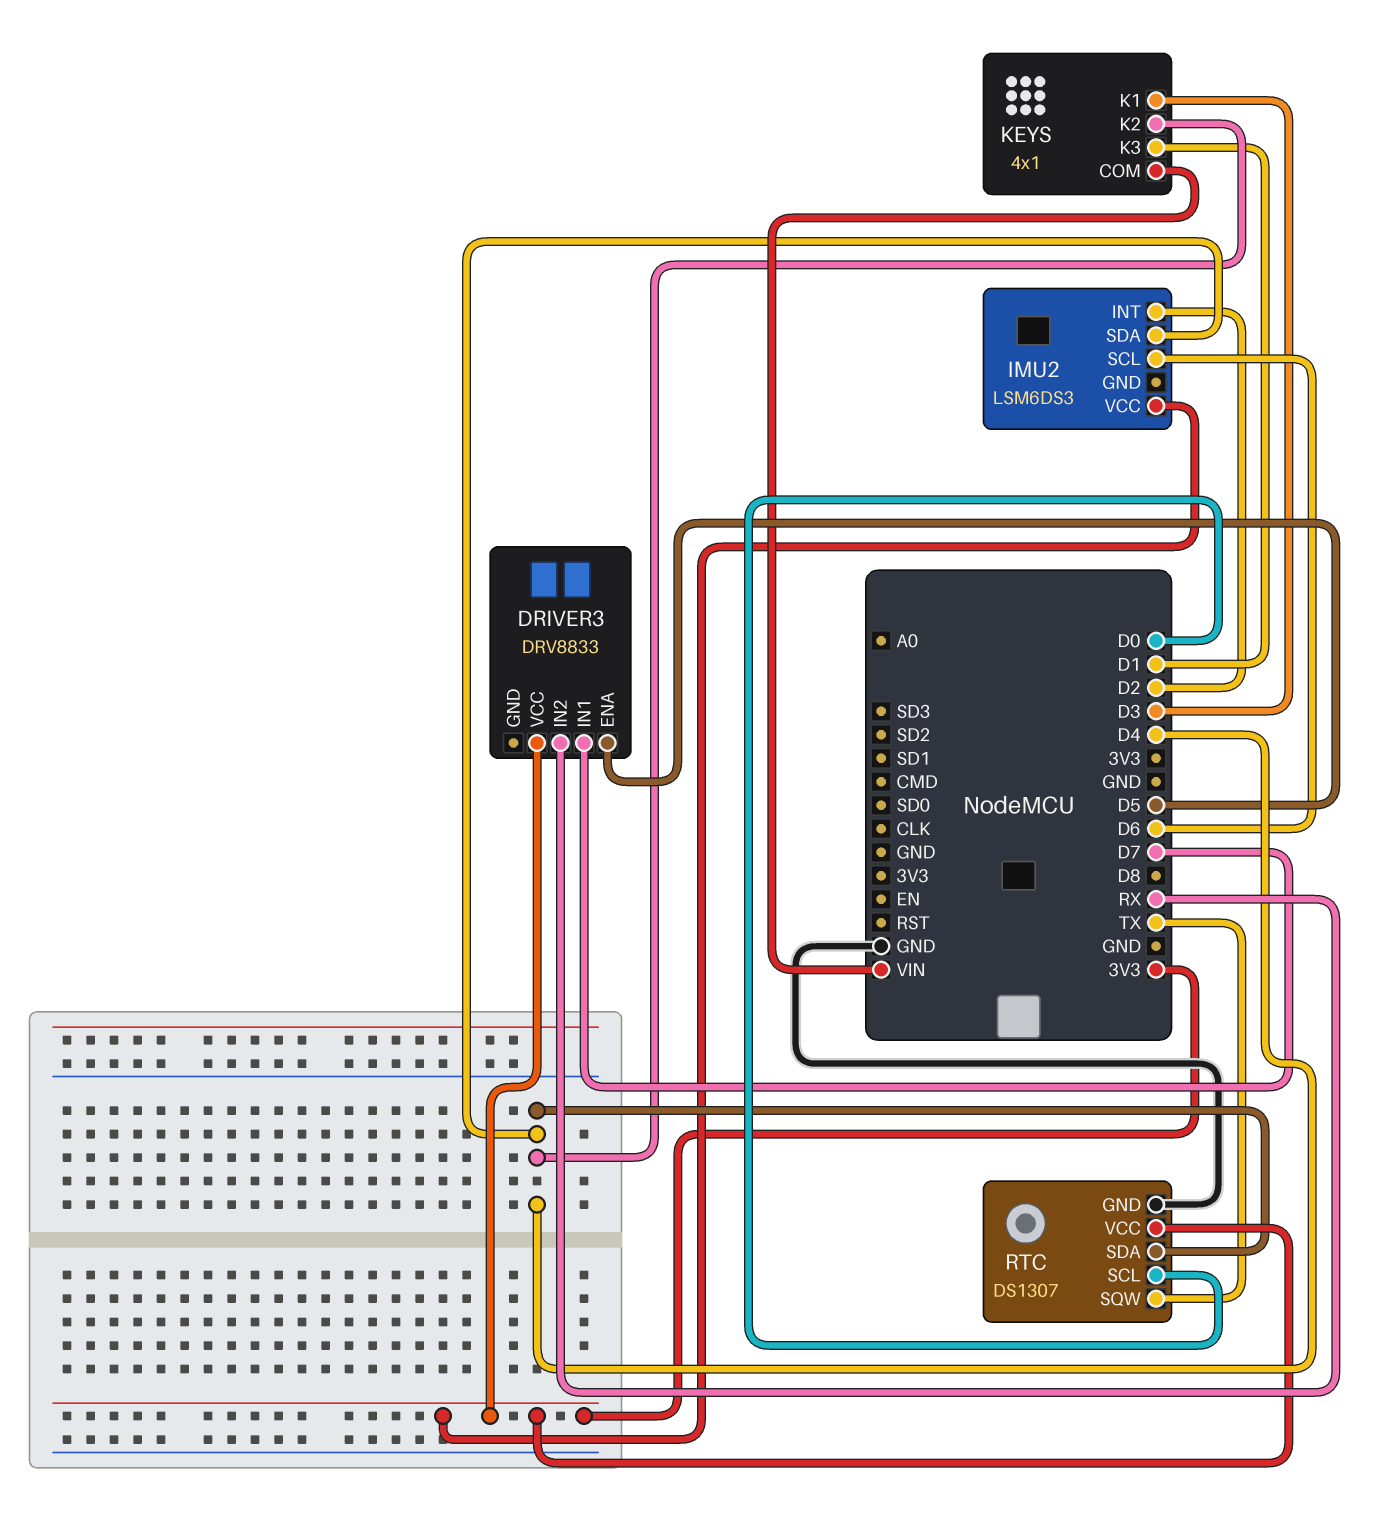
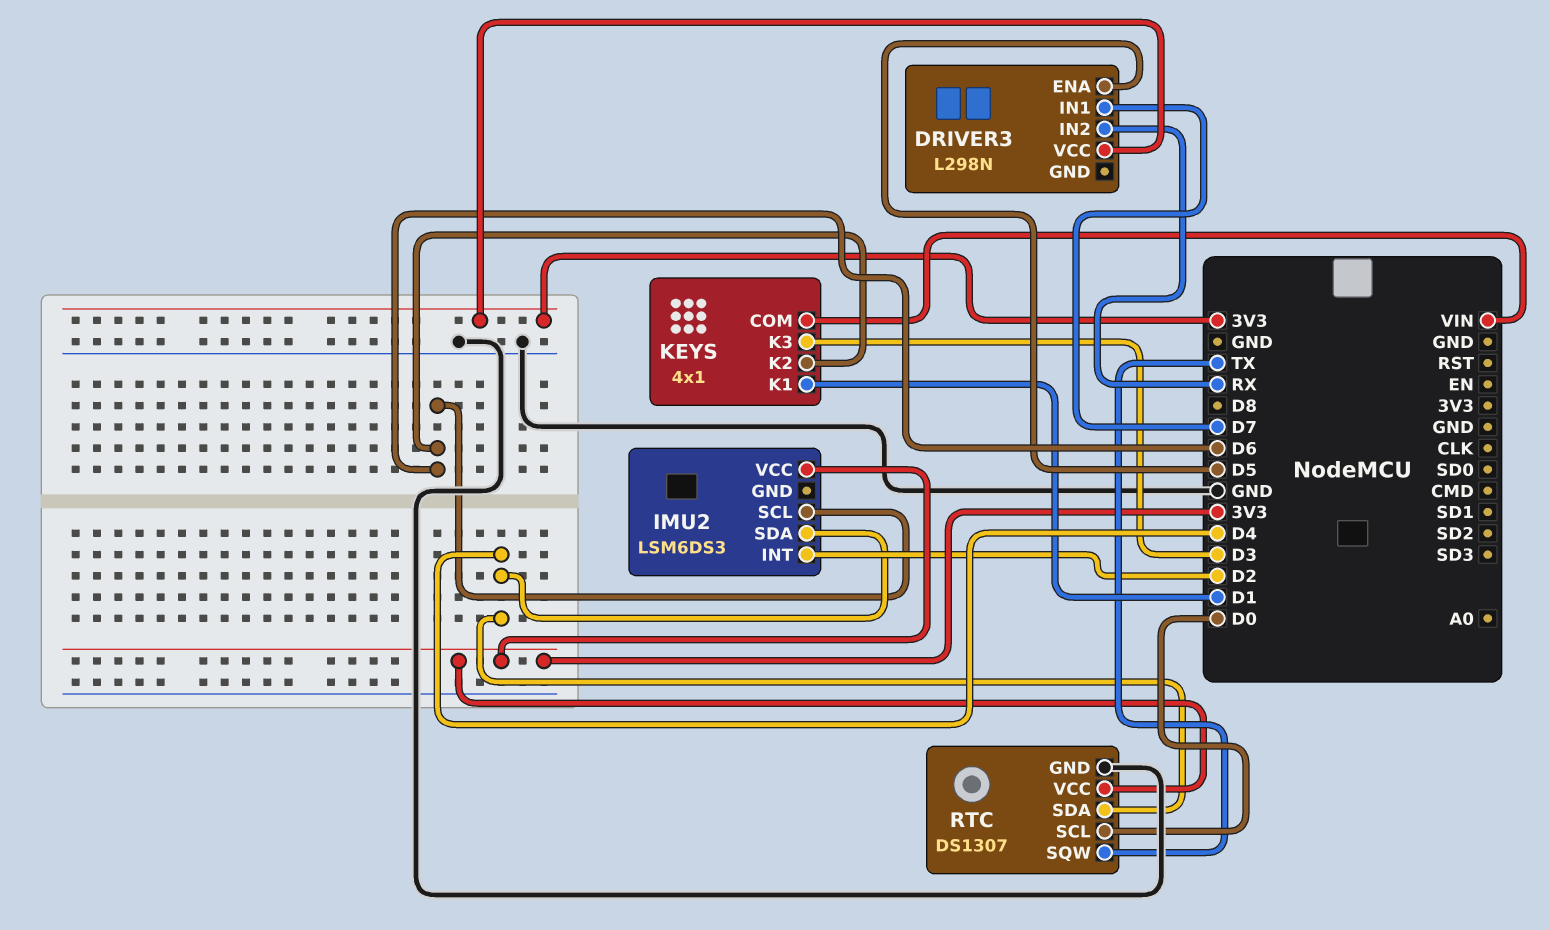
DRIVER3: DRV8833 -> L298N
KEYS pin K1: D3 -> D1
KEYS pin K2: D4 -> D6
KEYS pin K3: D1 -> D3

